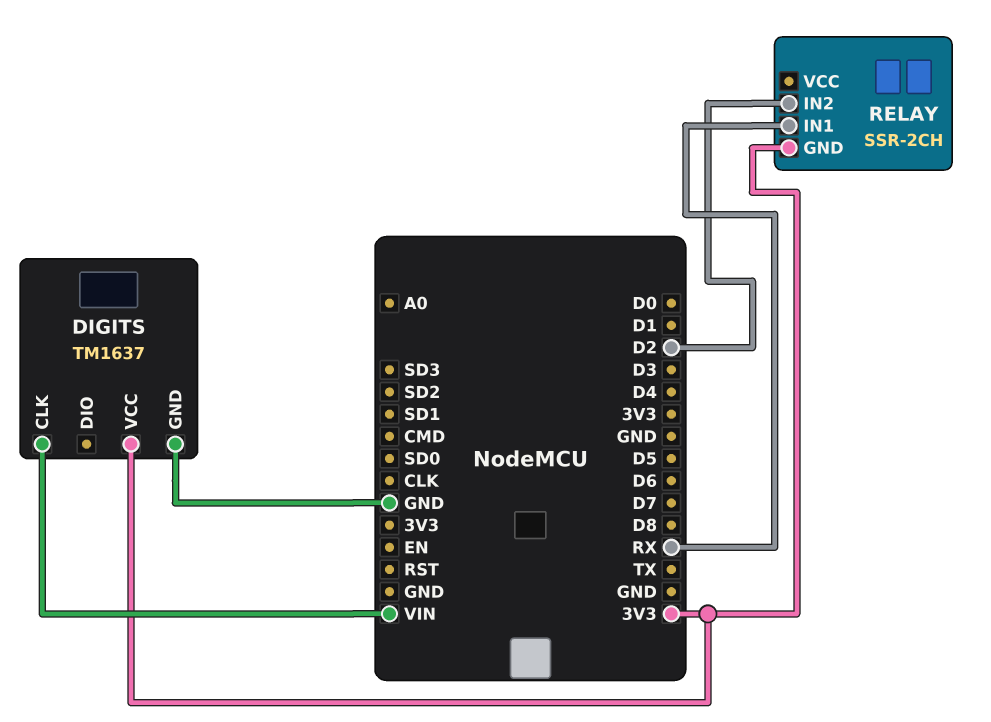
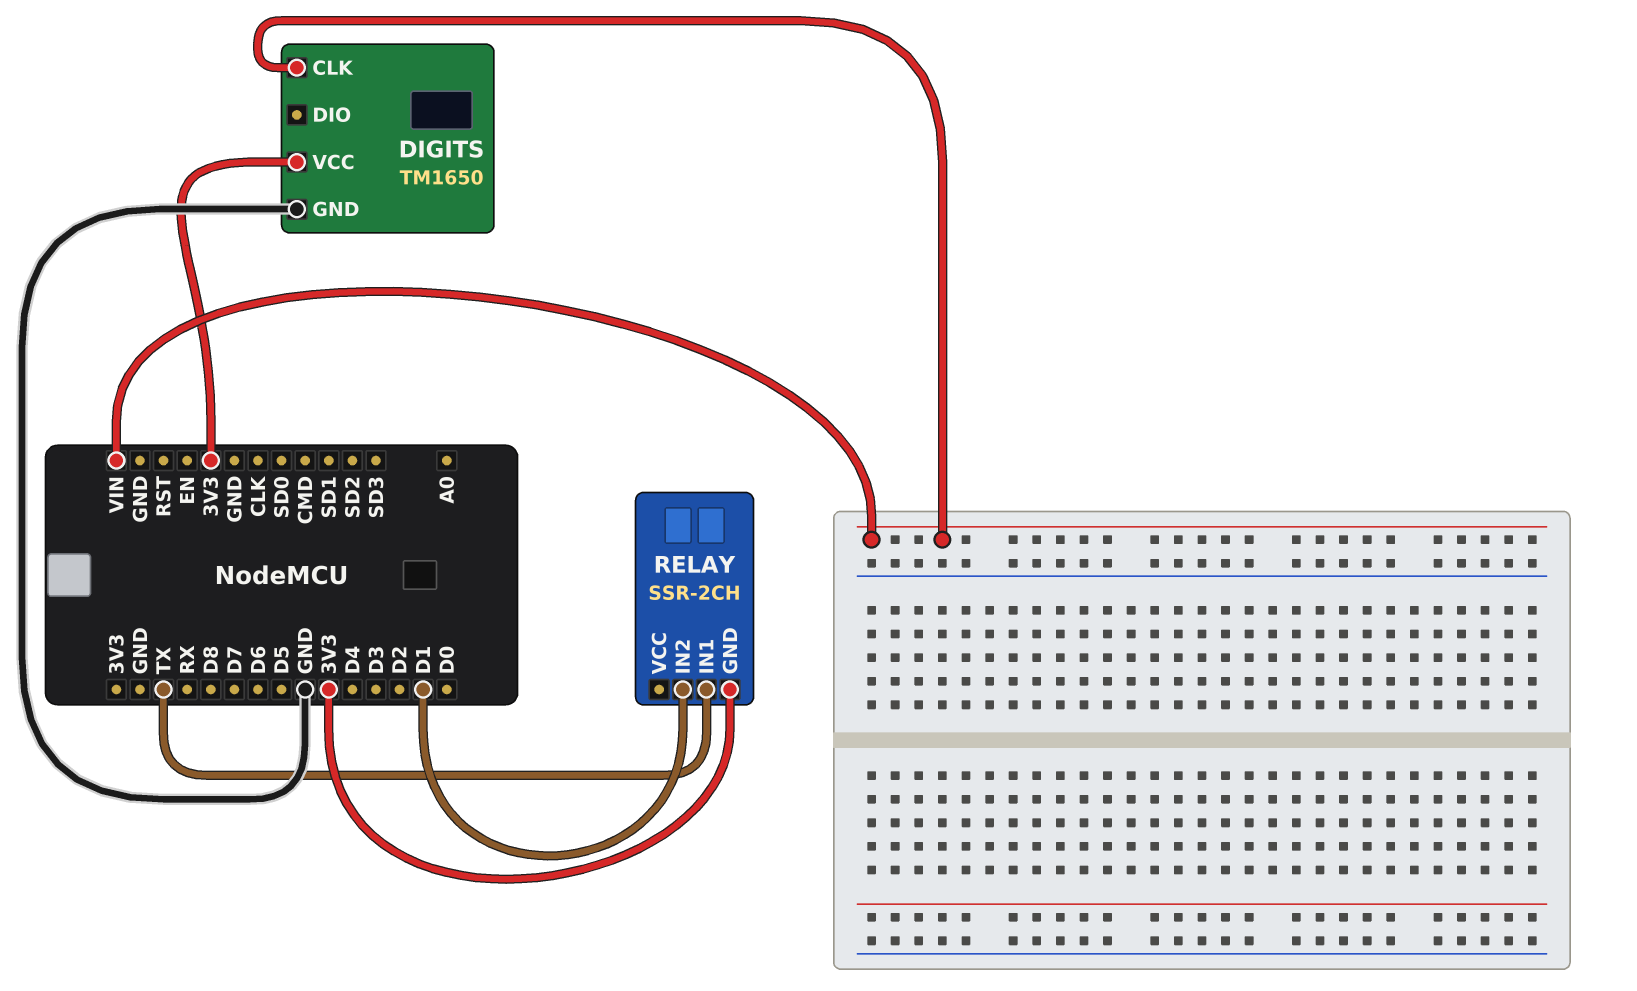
DIGITS: TM1637 -> TM1650
RELAY pin IN1: RX -> TX
RELAY pin IN2: D2 -> D1

